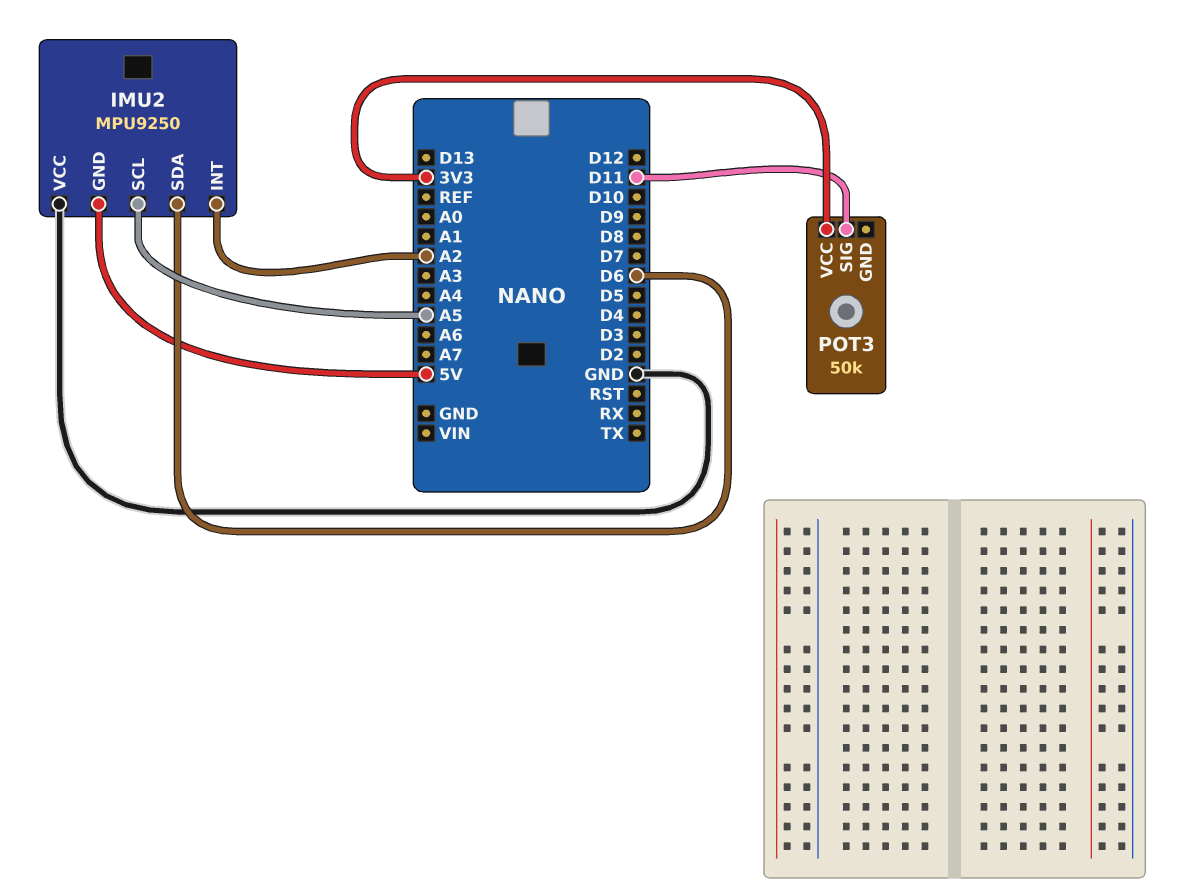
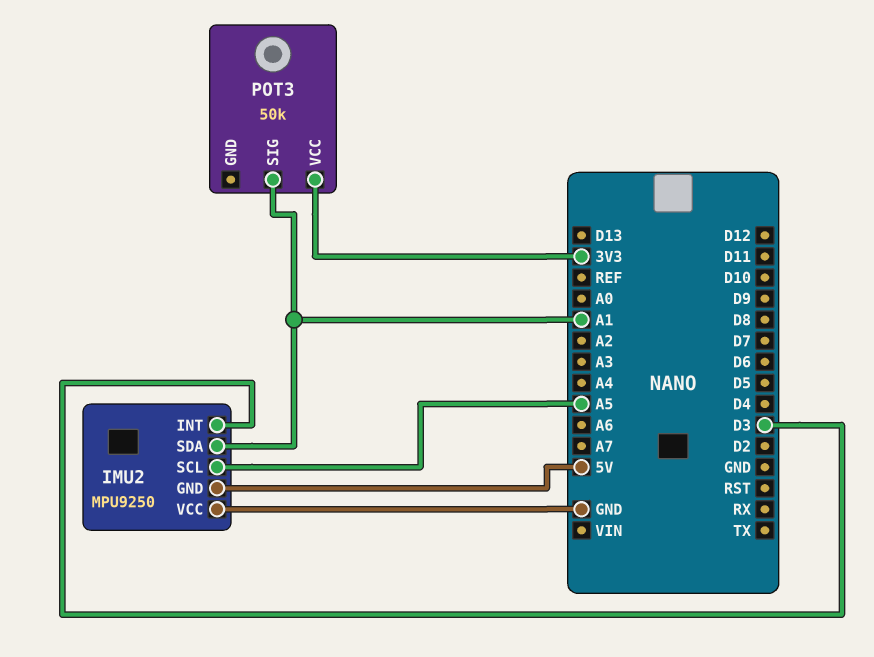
IMU2 pin INT: A2 -> D3
IMU2 pin SDA: D6 -> A1
POT3 pin SIG: D11 -> A1

